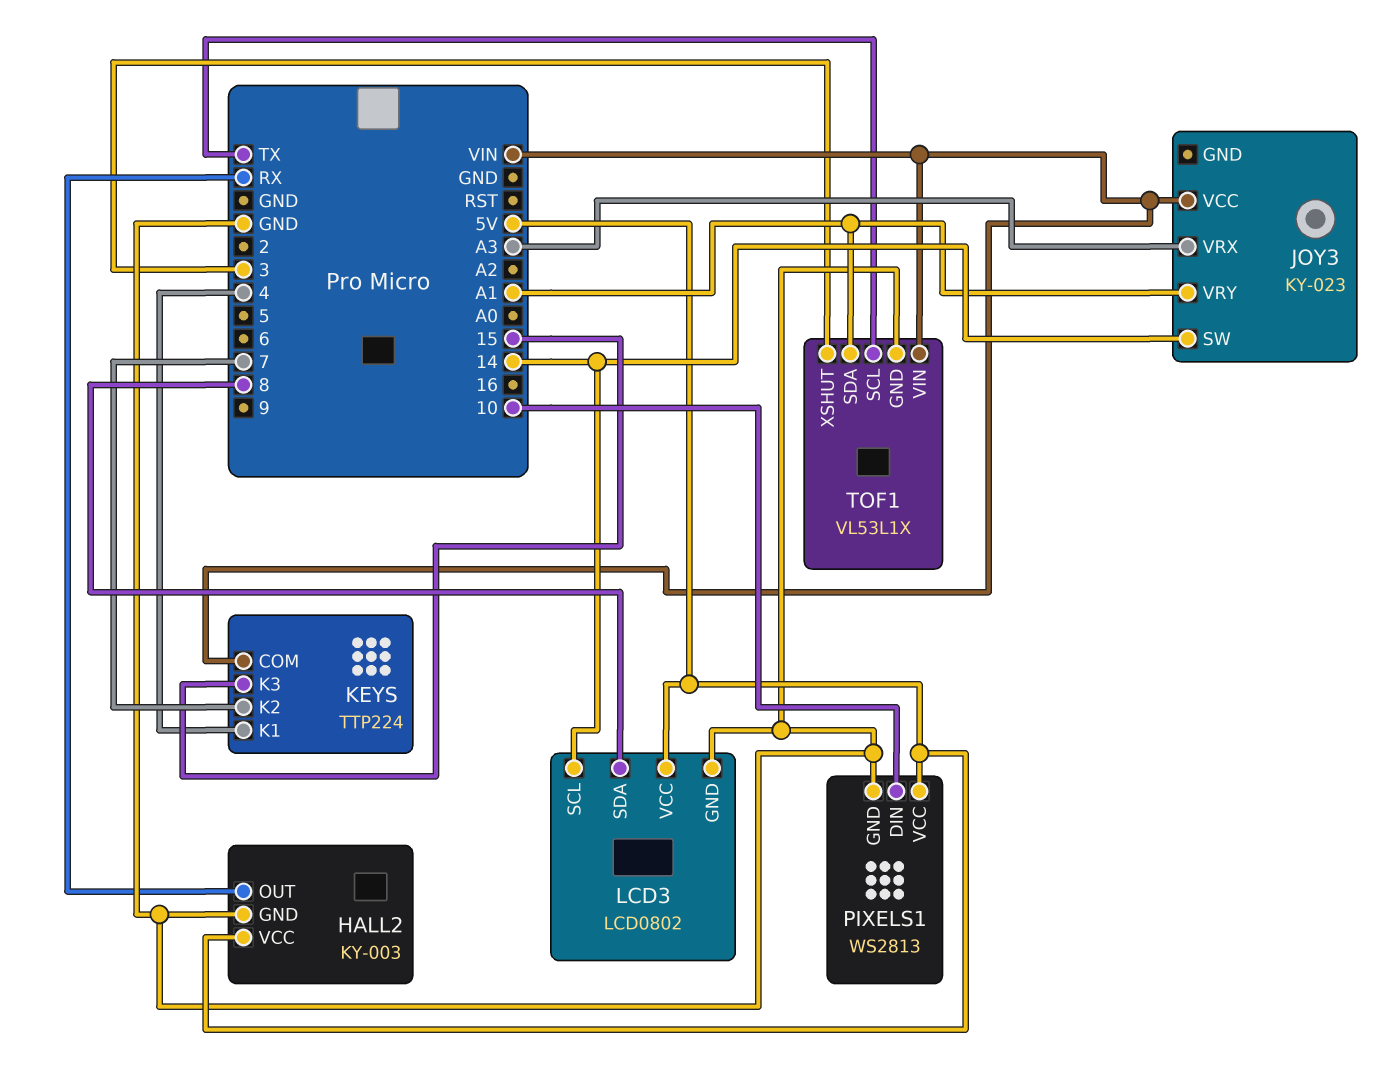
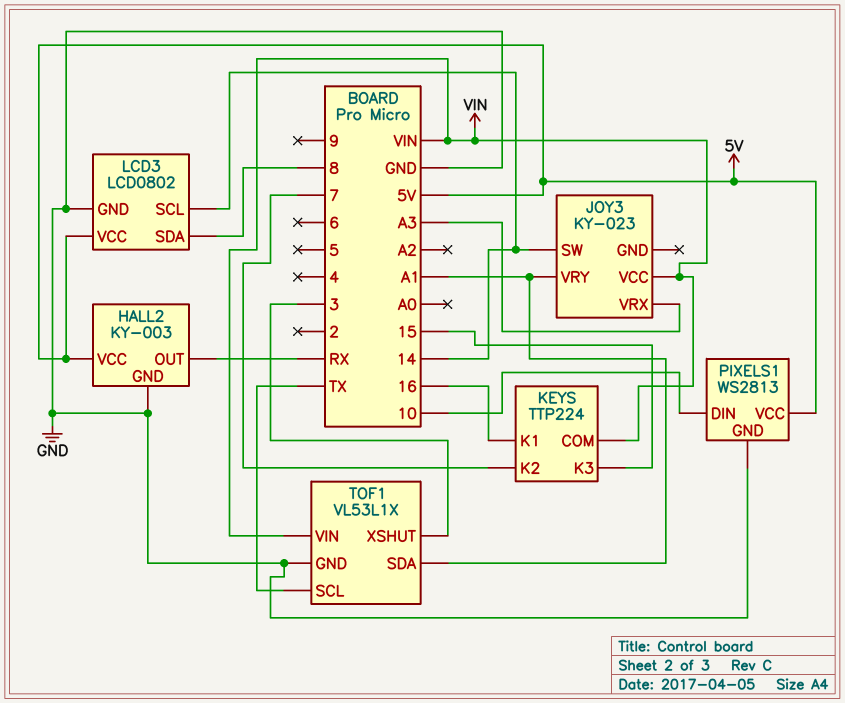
KEYS pin K1: 4 -> 16

